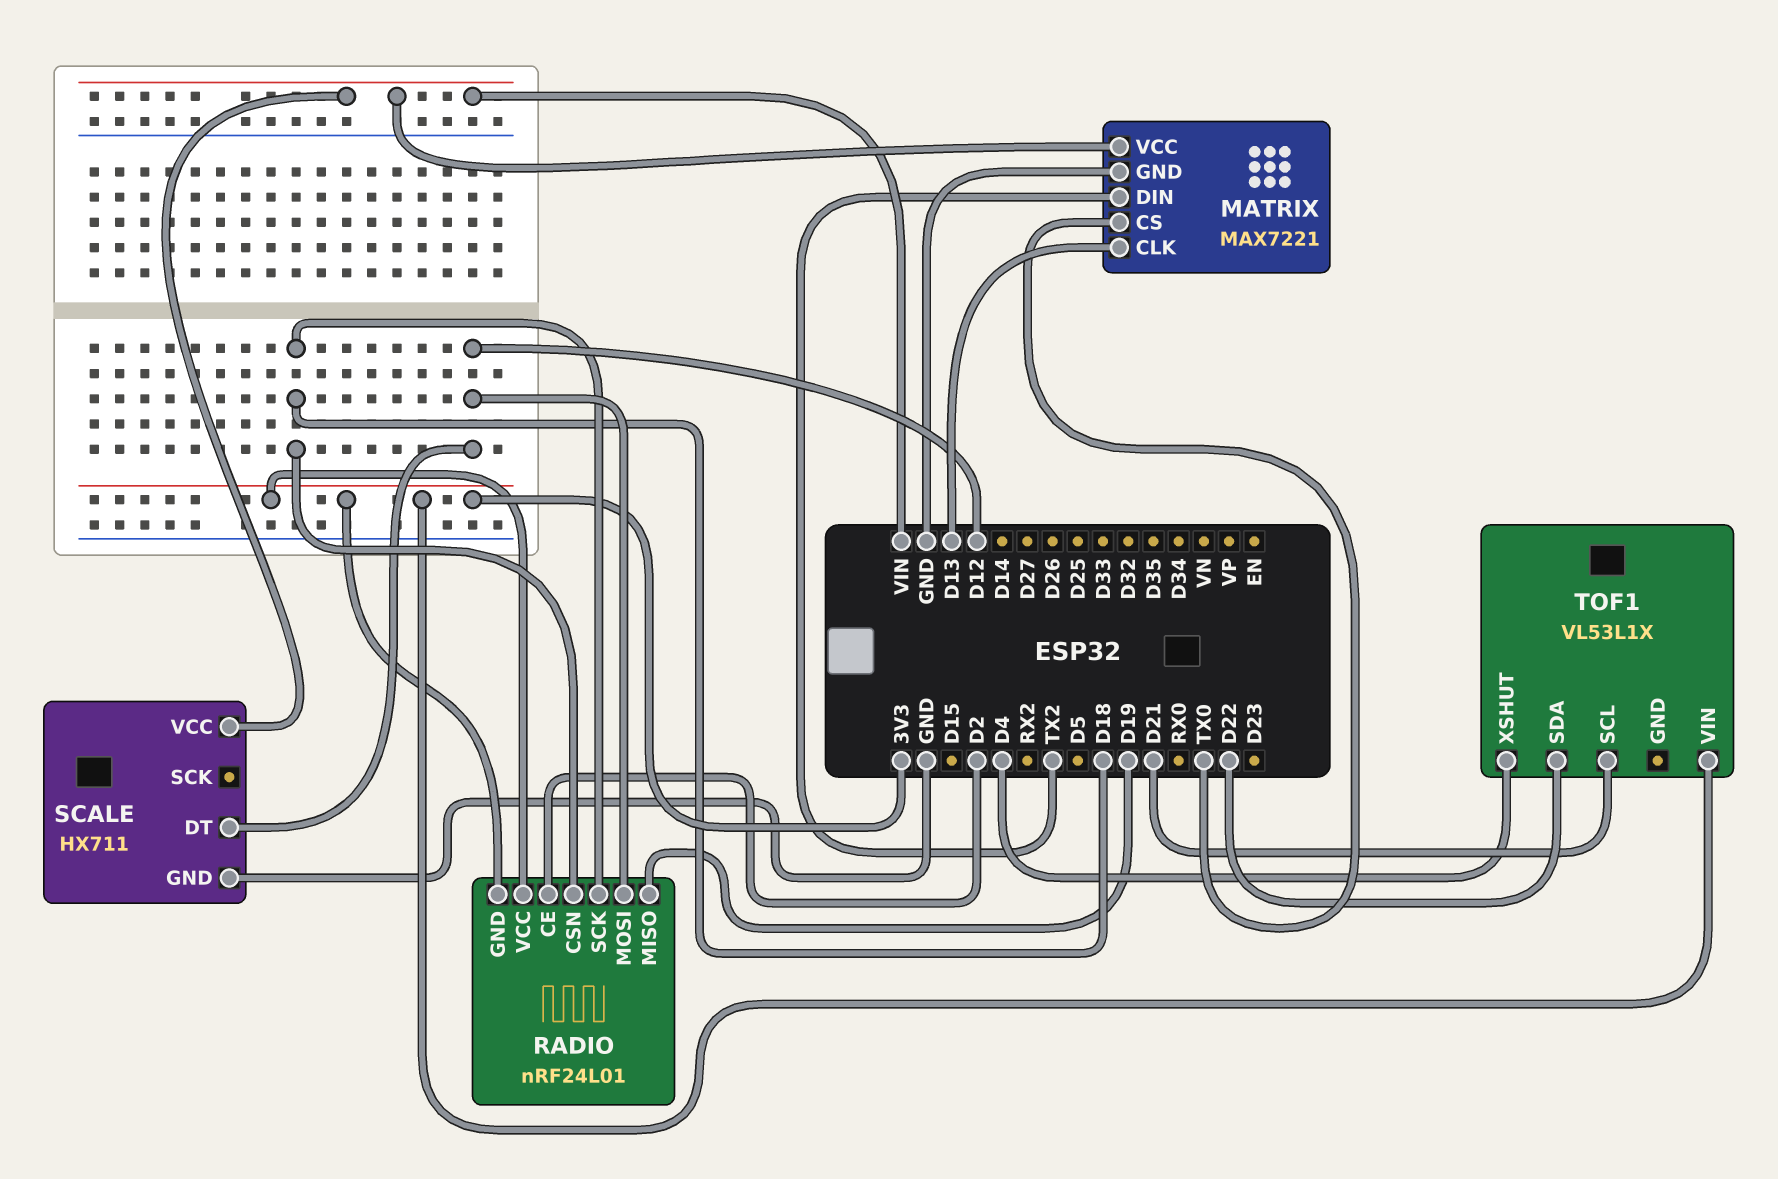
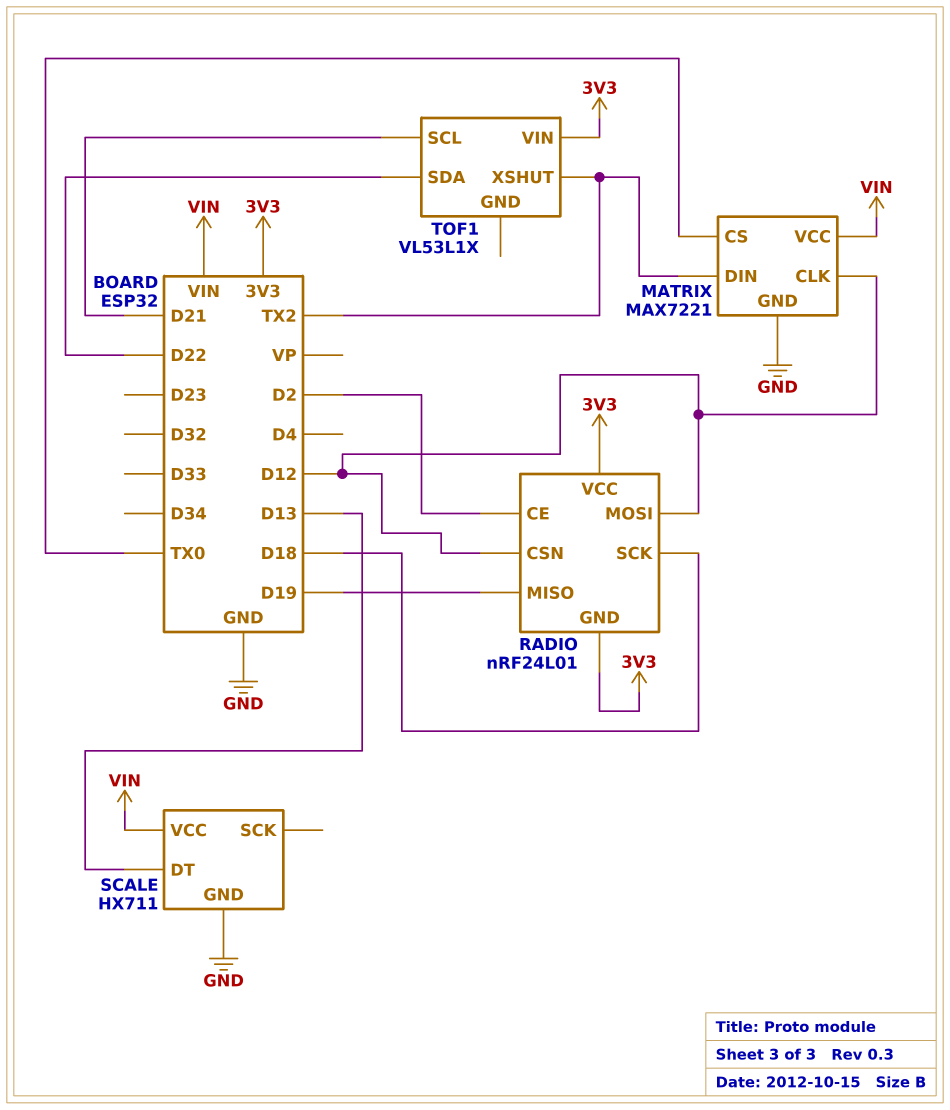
MATRIX pin CLK: D13 -> D12
RADIO pin CSN: D18 -> D12
SCALE pin DT: D12 -> D13
TOF1 pin XSHUT: D4 -> TX2

